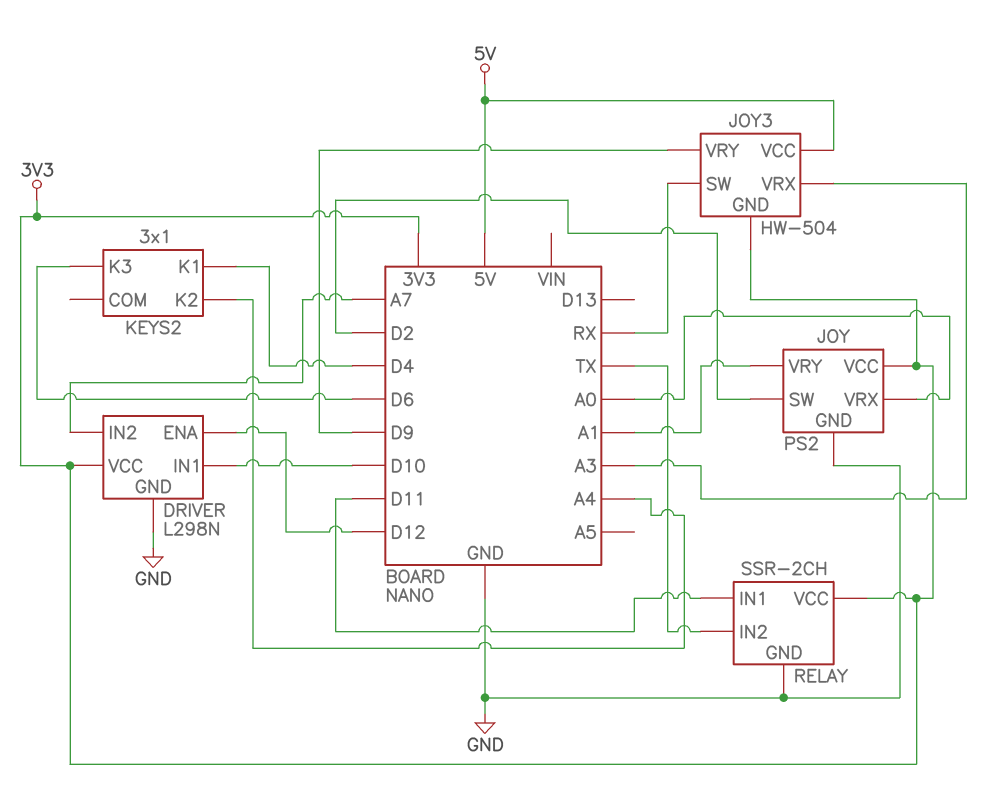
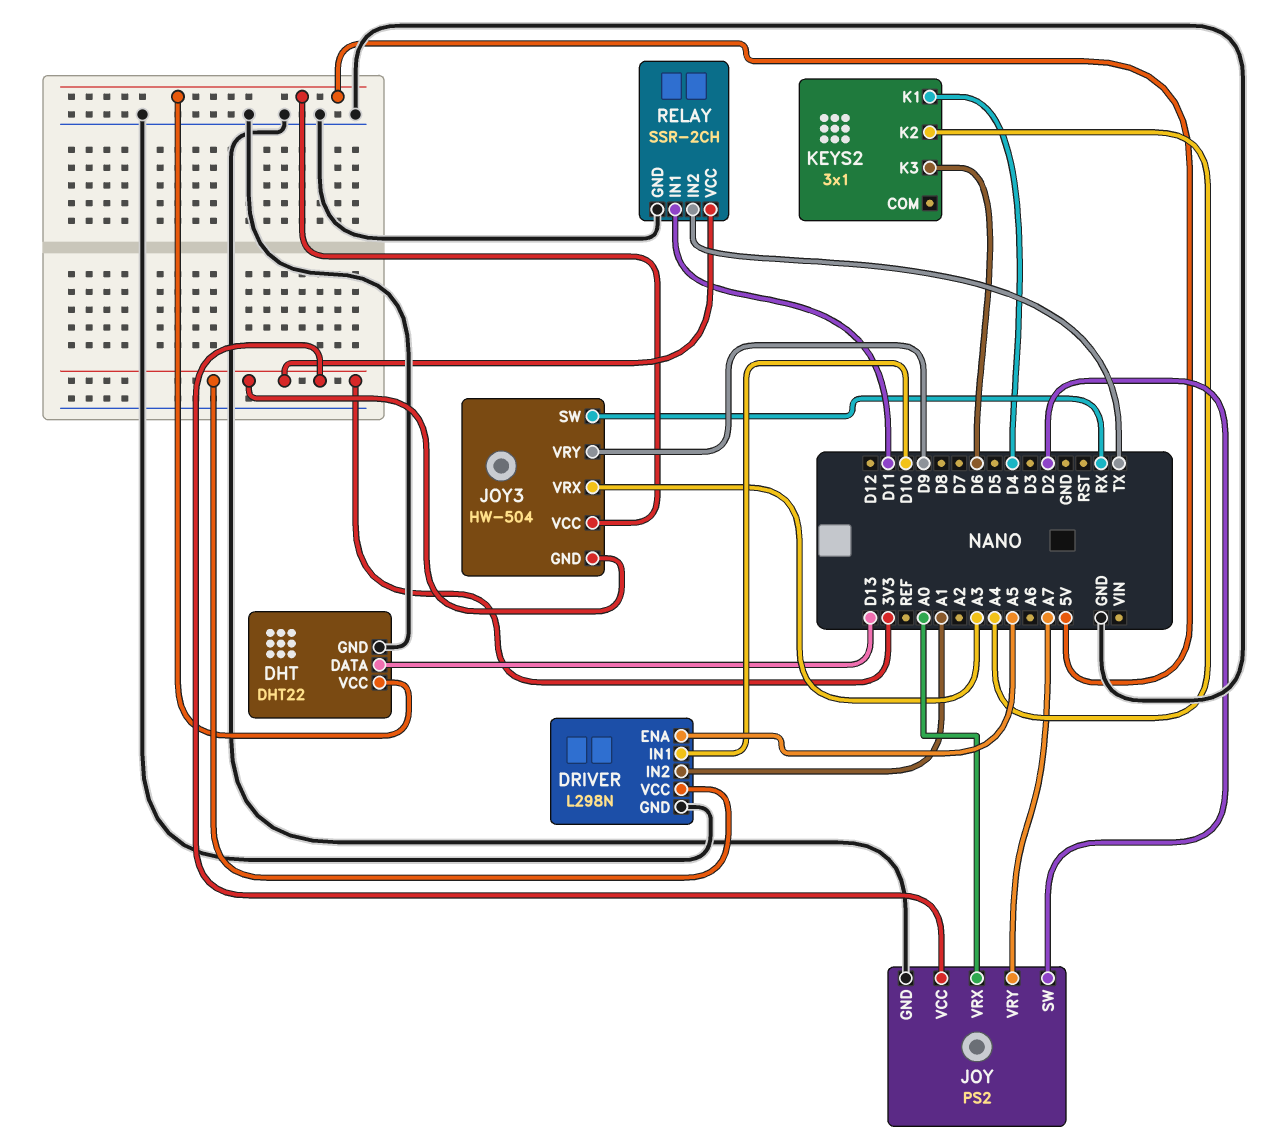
DHT: none -> DHT22
DHT pin DATA: none -> D13
DHT pin GND: none -> GND
DHT pin VCC: none -> 5V
DRIVER pin ENA: D12 -> A5
DRIVER pin IN2: A7 -> A1
JOY pin VRY: A1 -> A7

